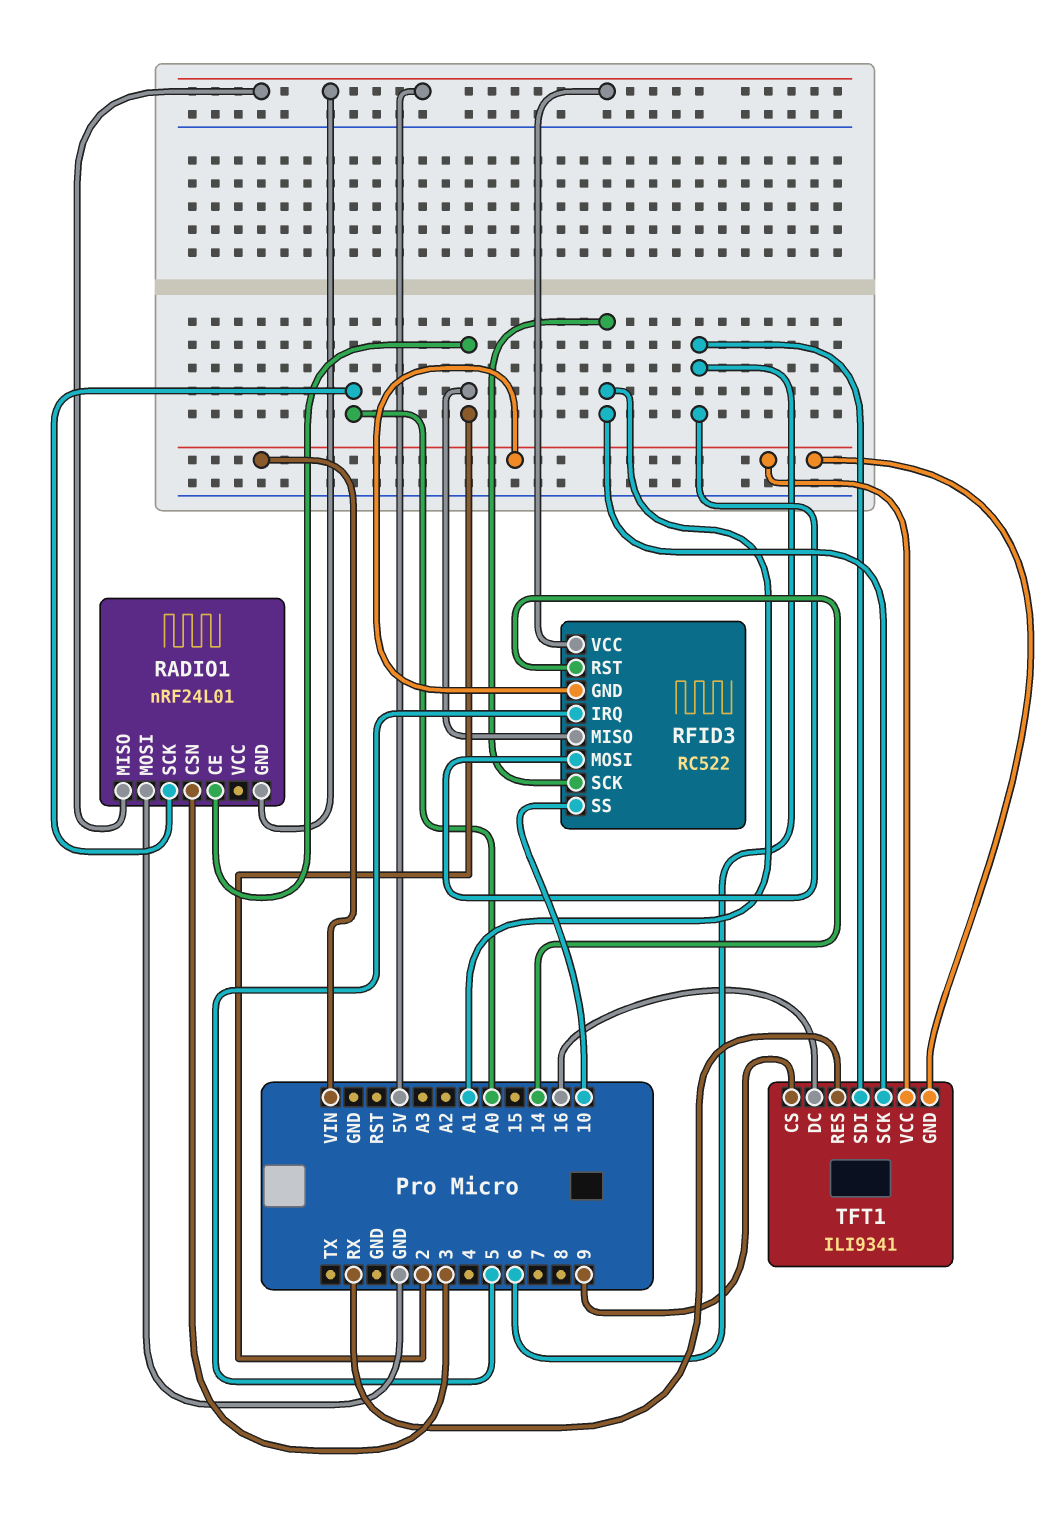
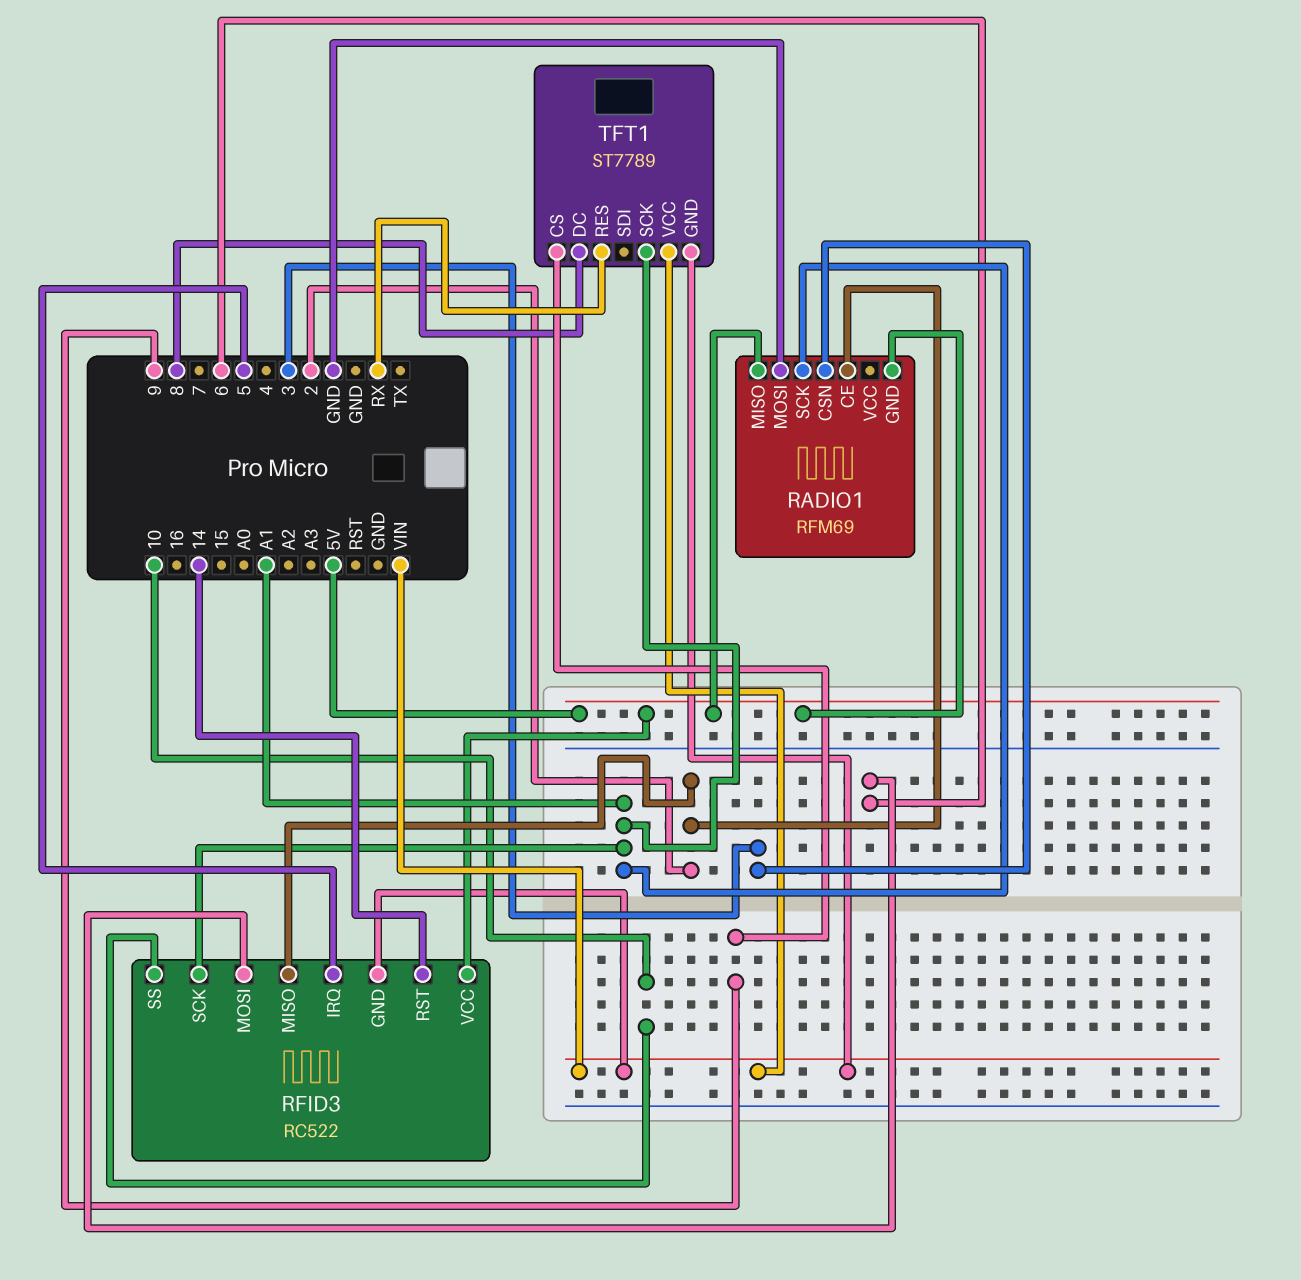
RADIO1: nRF24L01 -> RFM69
RADIO1 pin SCK: A0 -> A1
TFT1: ILI9341 -> ST7789
TFT1 pin DC: 16 -> 8
TFT1 pin SDI: 6 -> none

